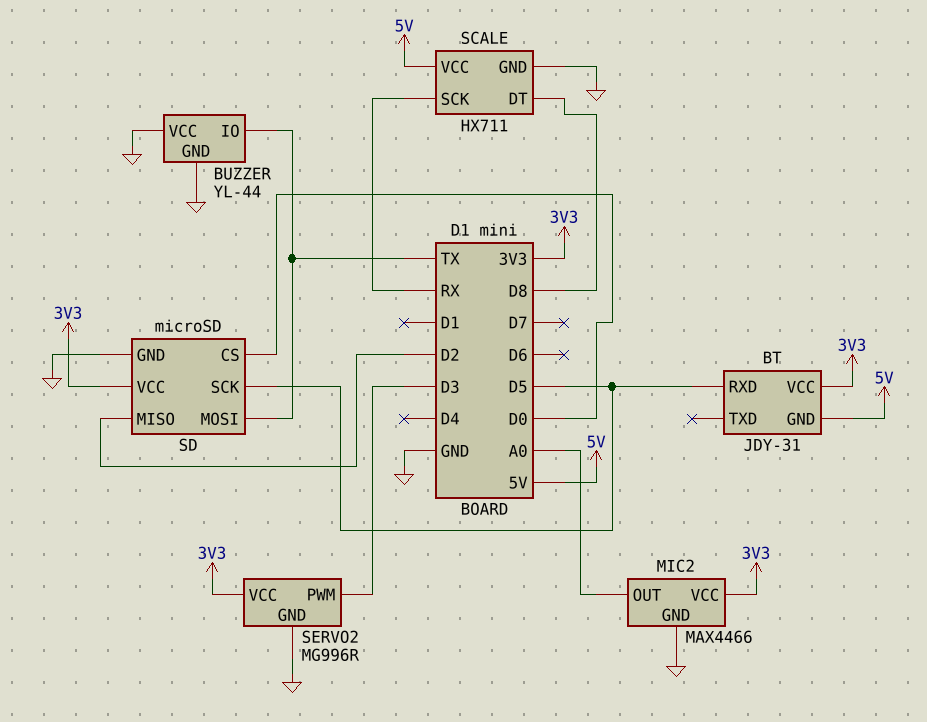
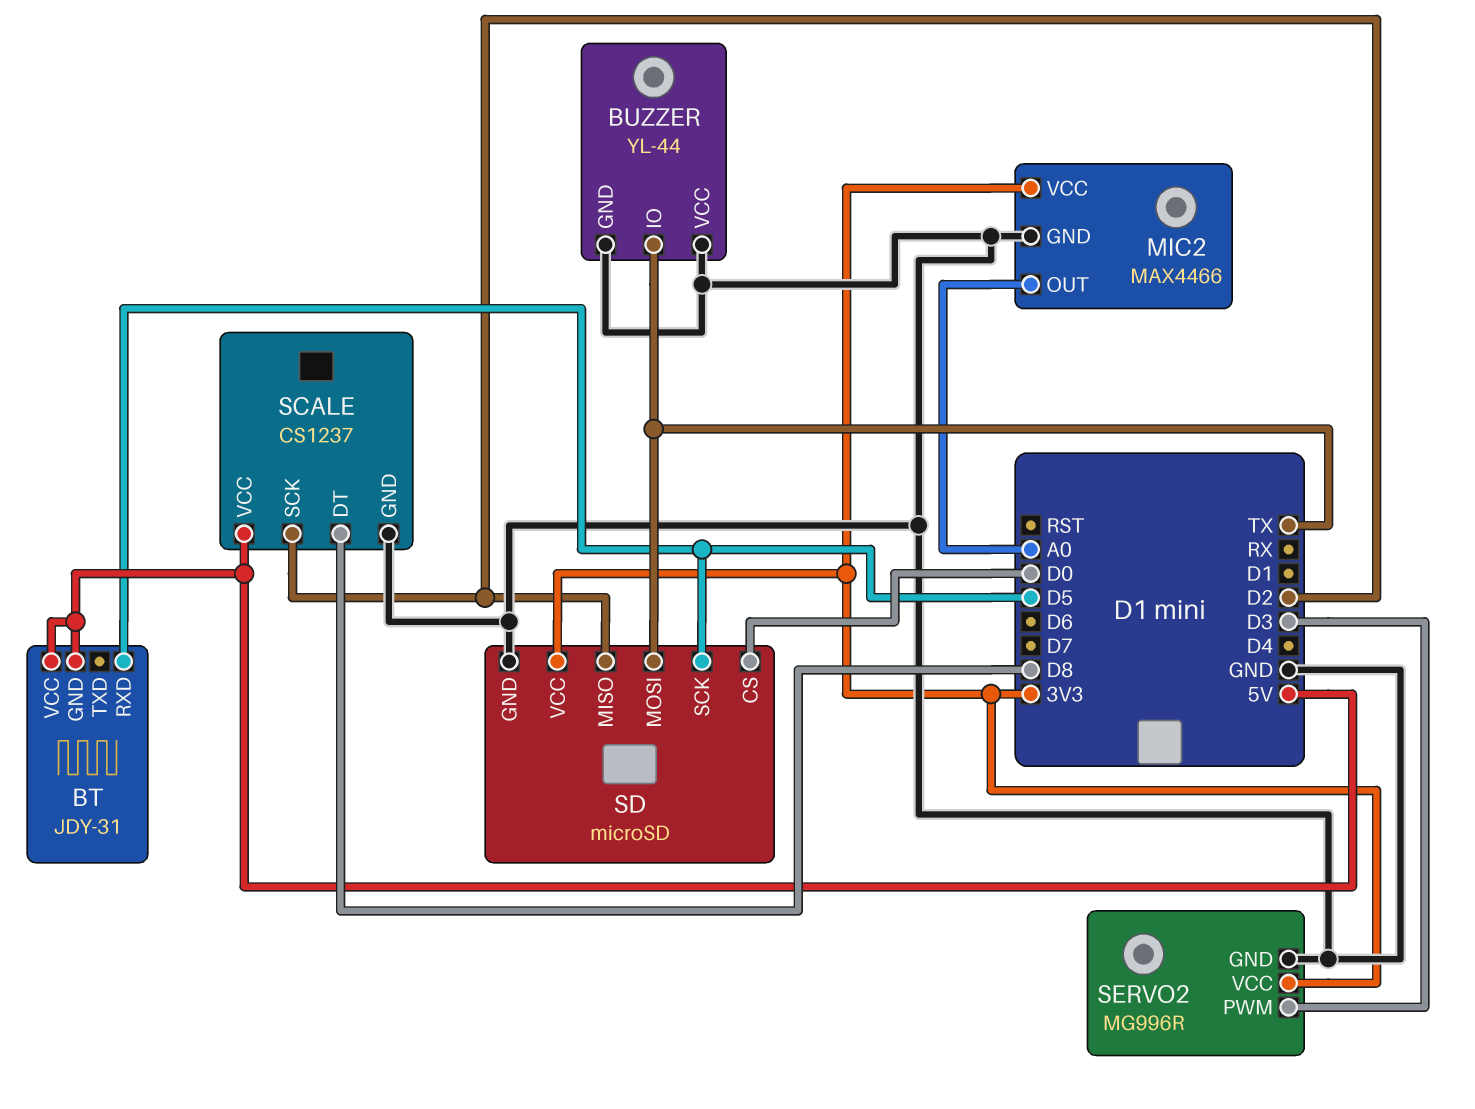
BT pin VCC: 3V3 -> 5V
SCALE: HX711 -> CS1237
SCALE pin SCK: RX -> D2

